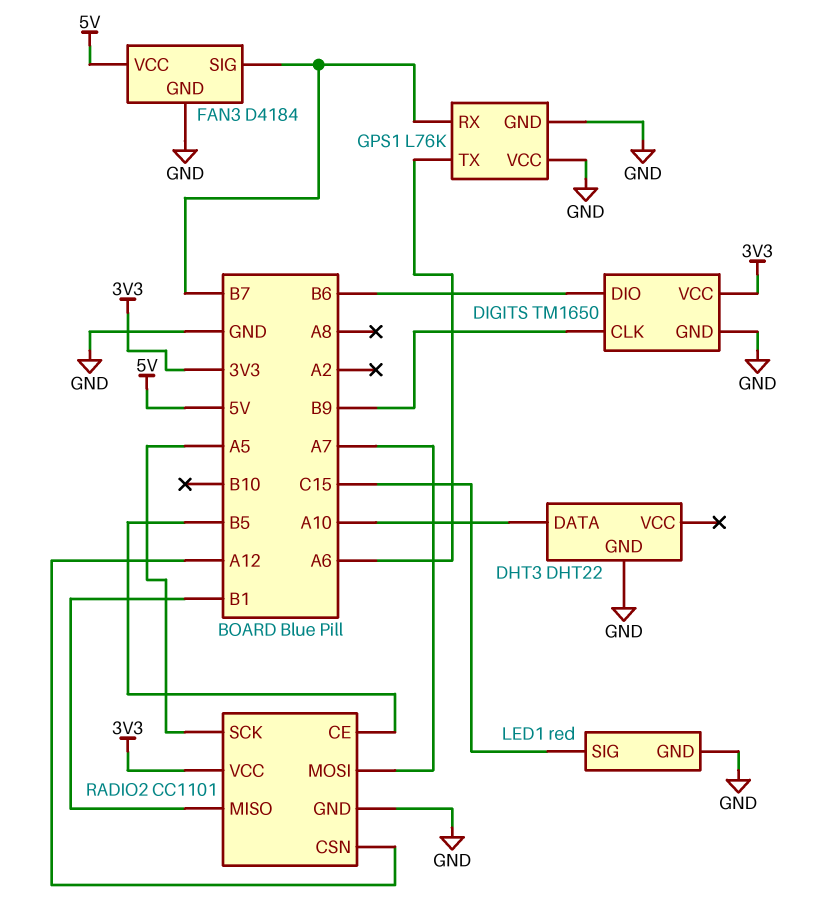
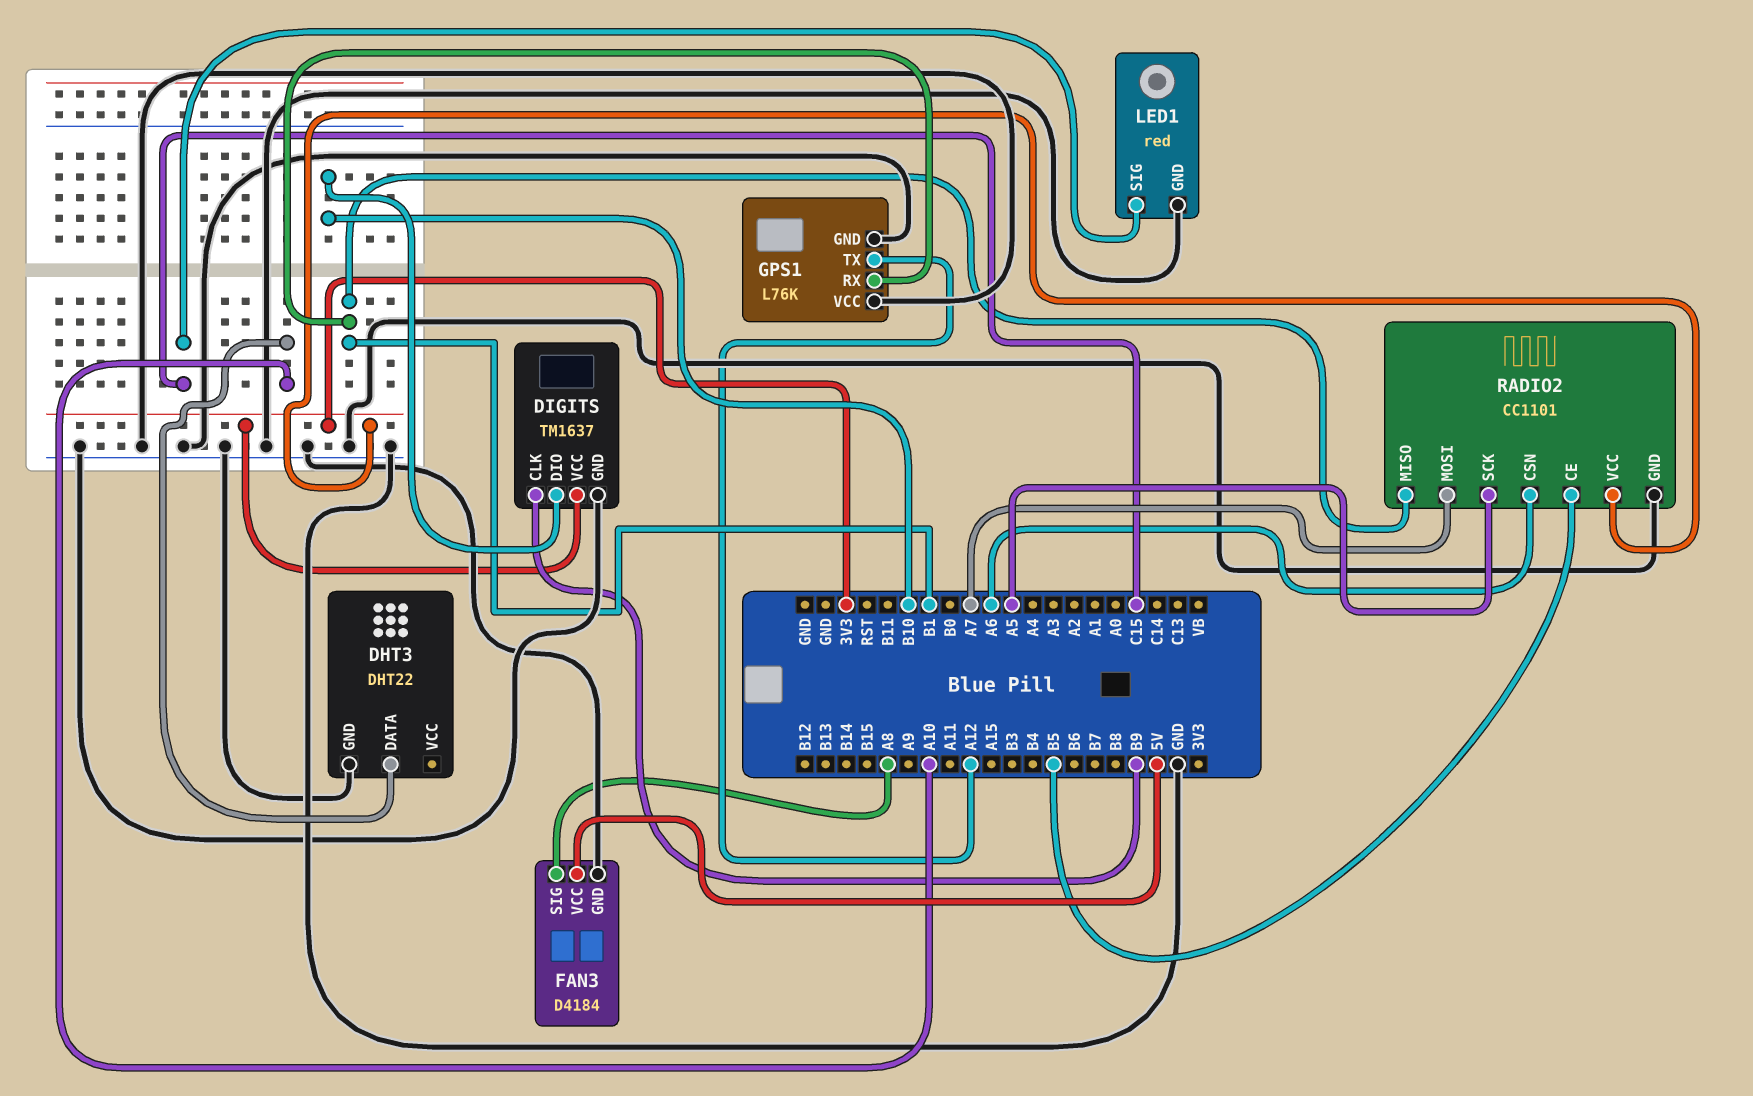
DIGITS: TM1650 -> TM1637
DIGITS pin DIO: B6 -> B10
FAN3 pin SIG: B7 -> A8
GPS1 pin RX: B7 -> B1
GPS1 pin TX: A6 -> A12
RADIO2 pin CSN: A12 -> A6

